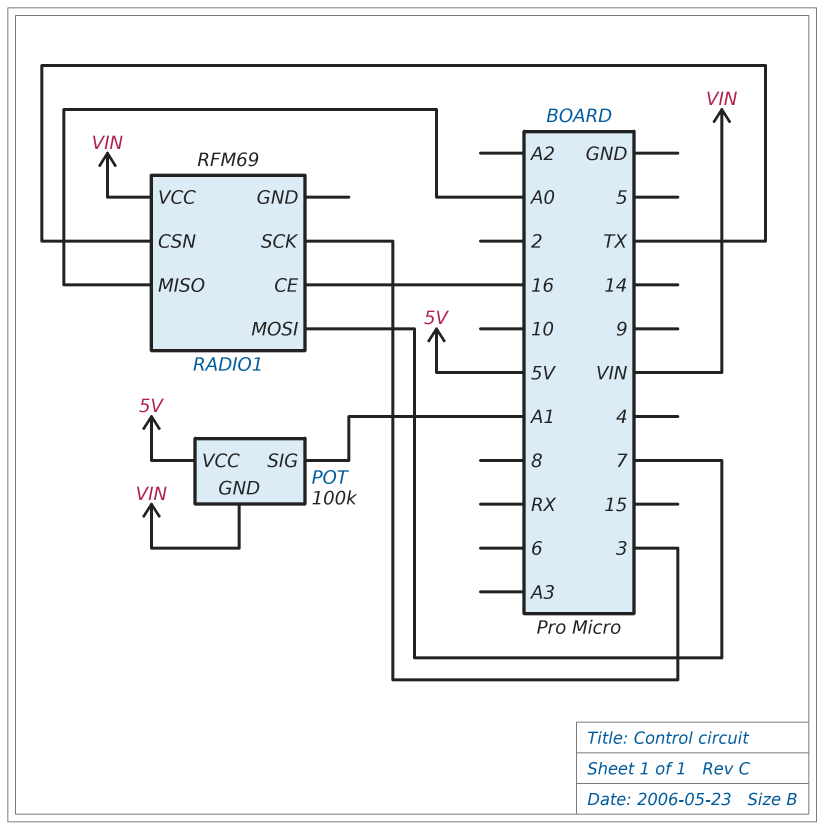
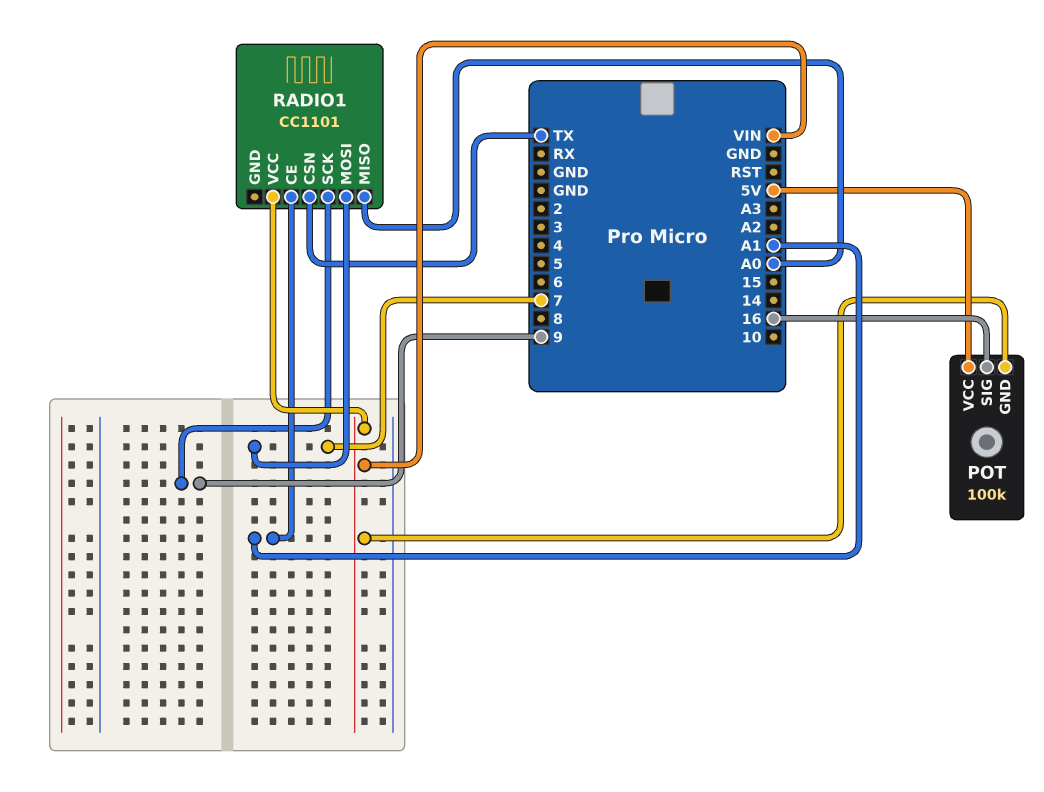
POT pin SIG: A1 -> 16
RADIO1: RFM69 -> CC1101
RADIO1 pin CE: 16 -> A1
RADIO1 pin SCK: 3 -> 9

